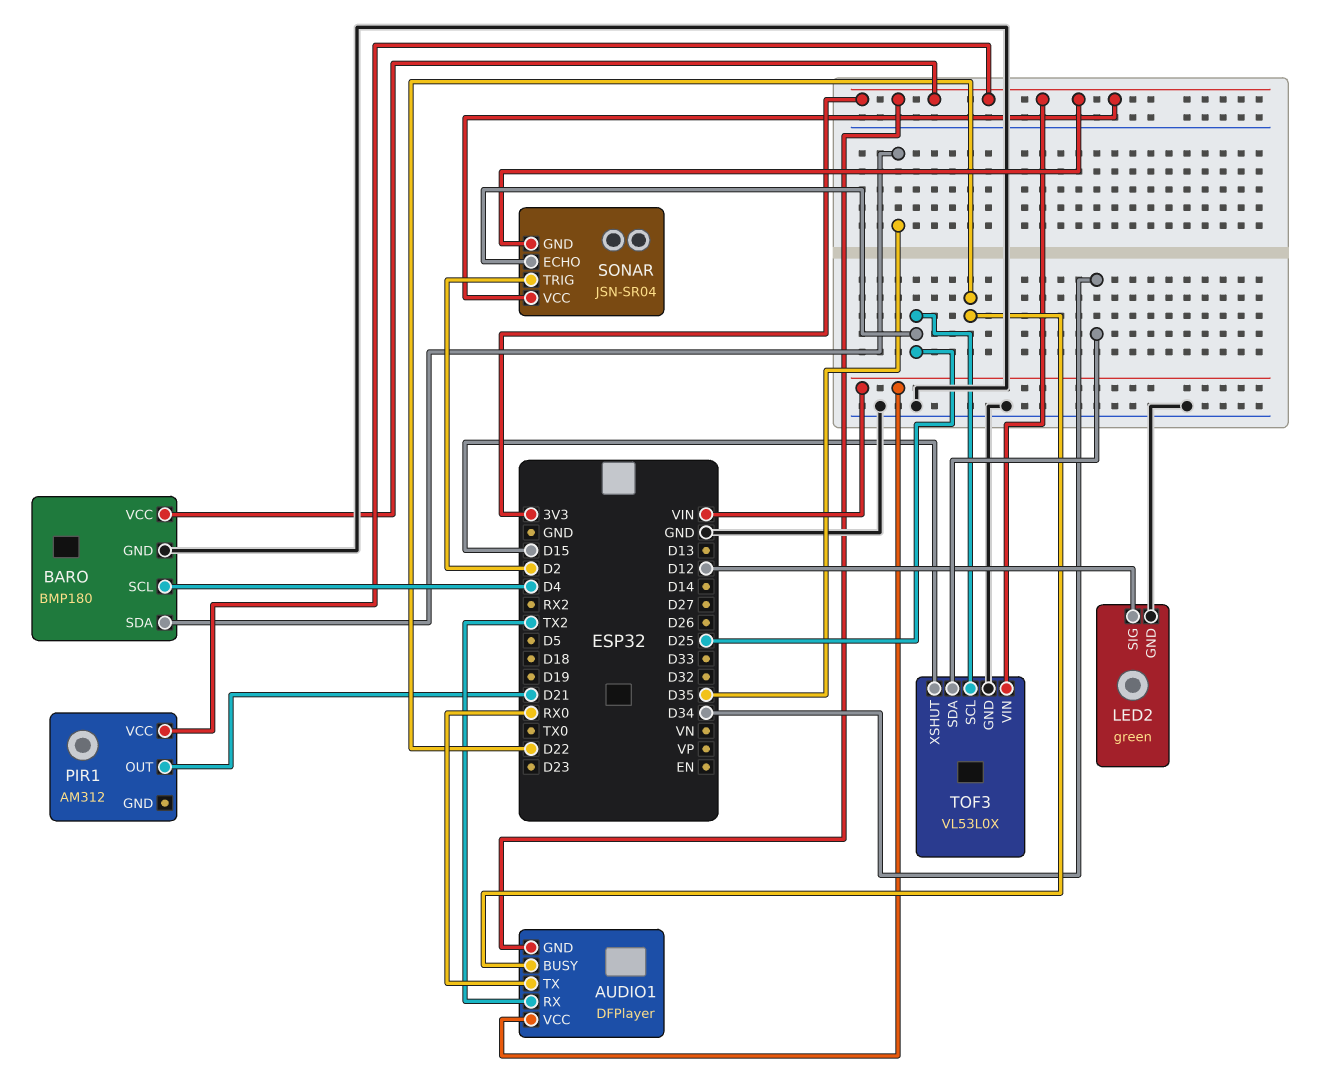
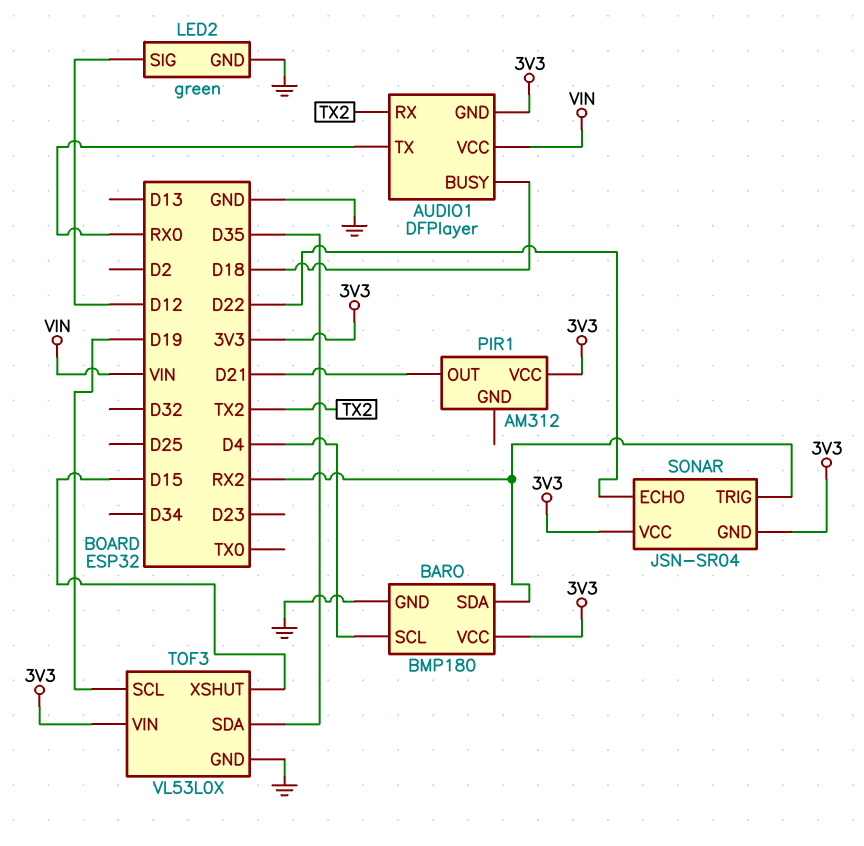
AUDIO1 pin BUSY: D22 -> D18
BARO pin SDA: D35 -> RX2
SONAR pin ECHO: D25 -> D22
SONAR pin TRIG: D2 -> RX2
TOF3 pin SCL: D25 -> D19
TOF3 pin SDA: D34 -> D35

